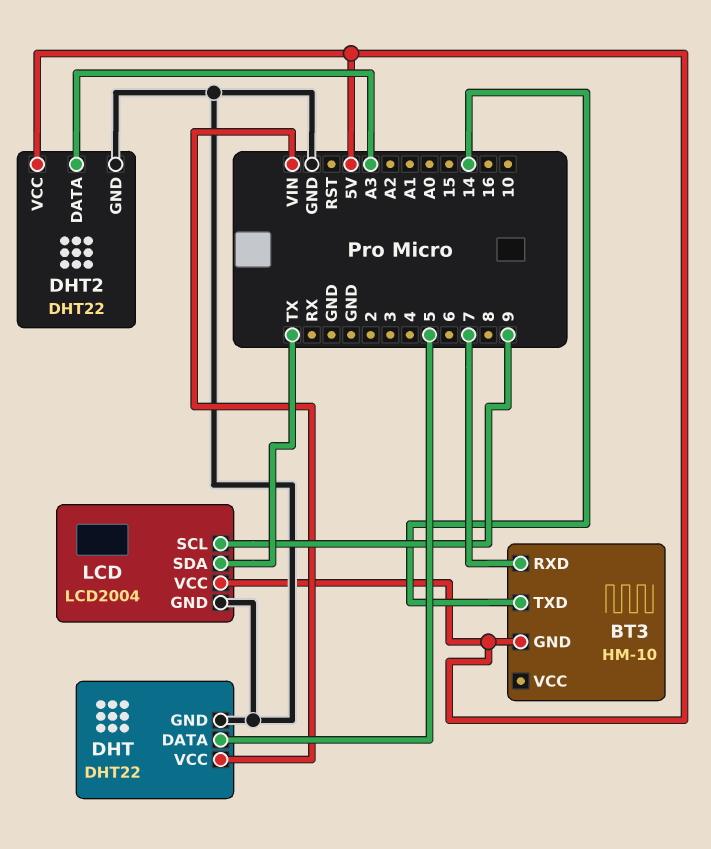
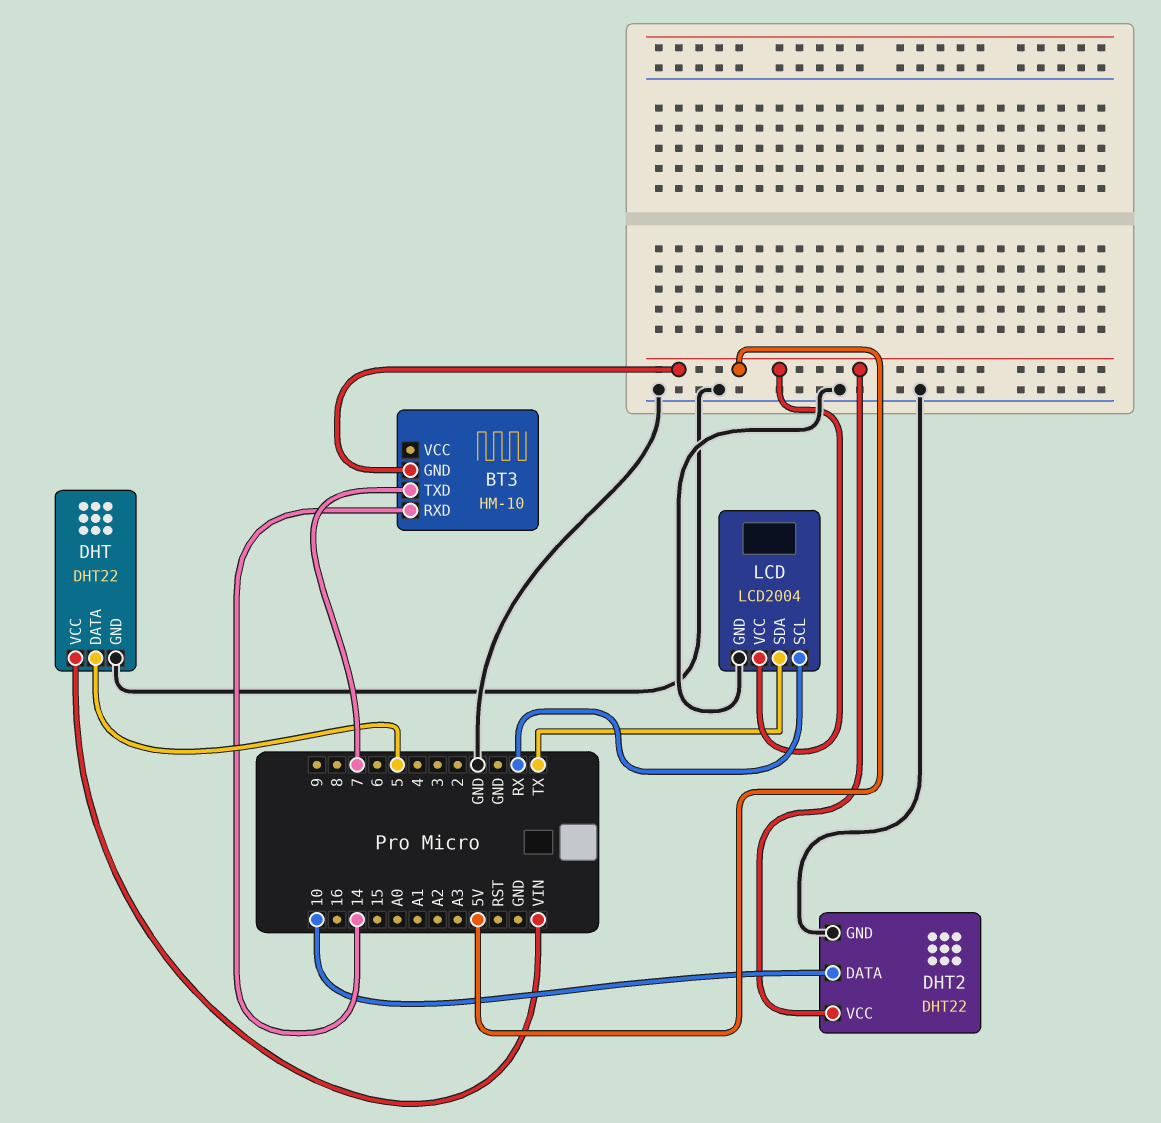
BT3 pin RXD: 7 -> 14
BT3 pin TXD: 14 -> 7
DHT2 pin DATA: A3 -> 10
LCD pin SCL: 9 -> RX

